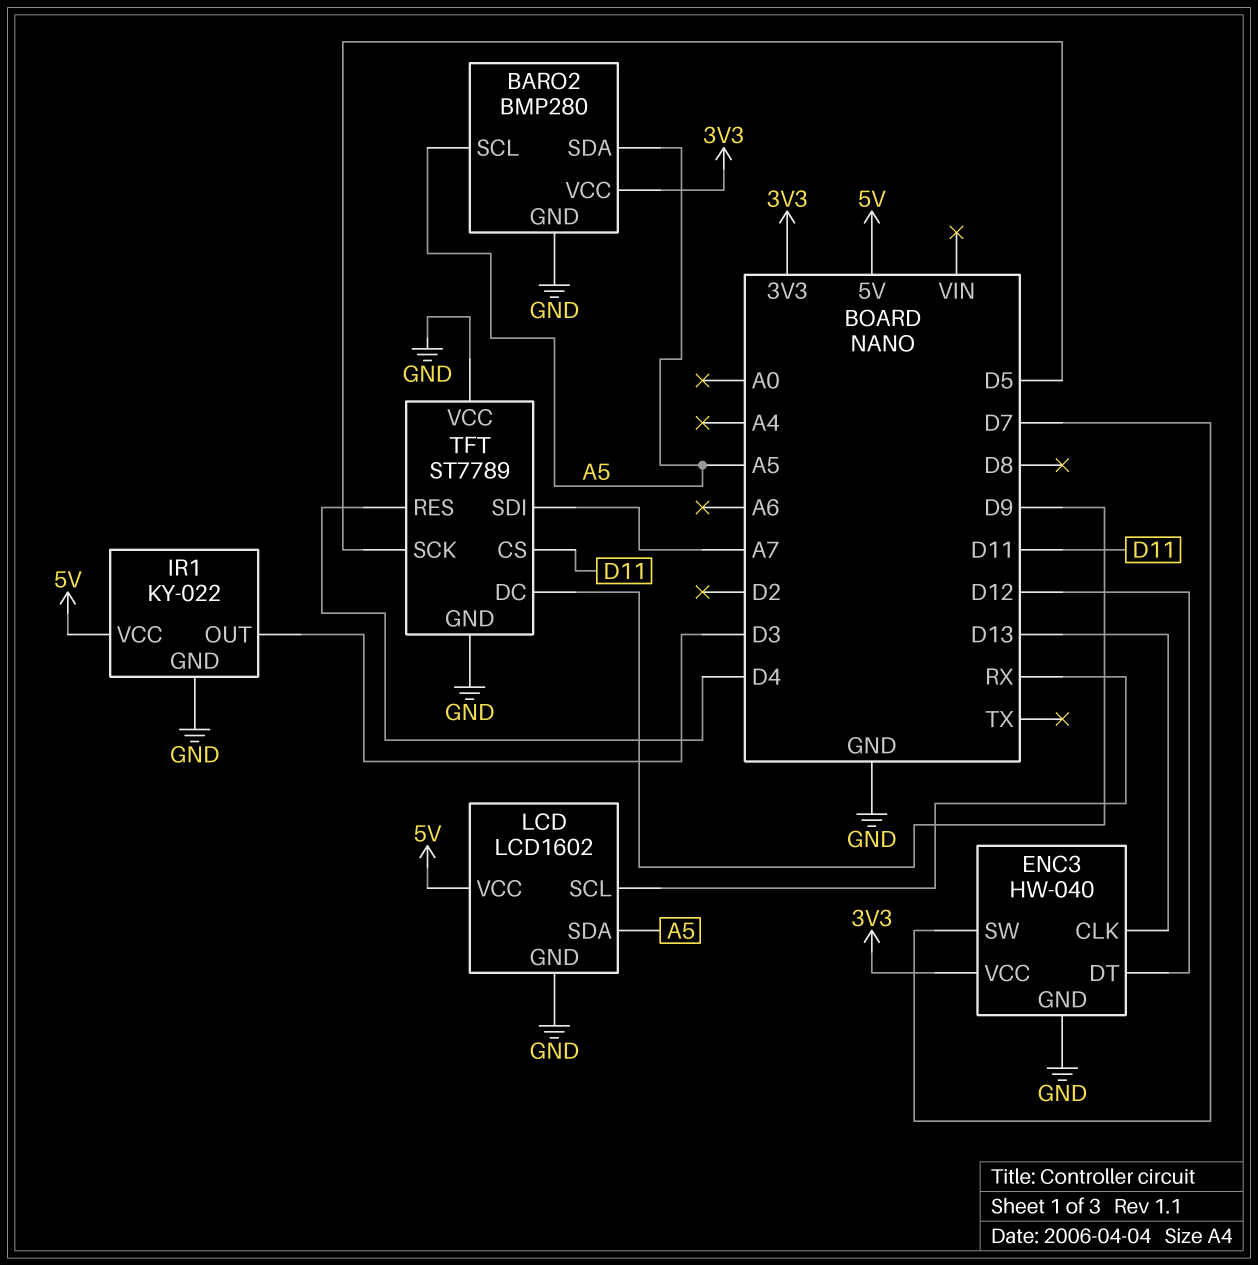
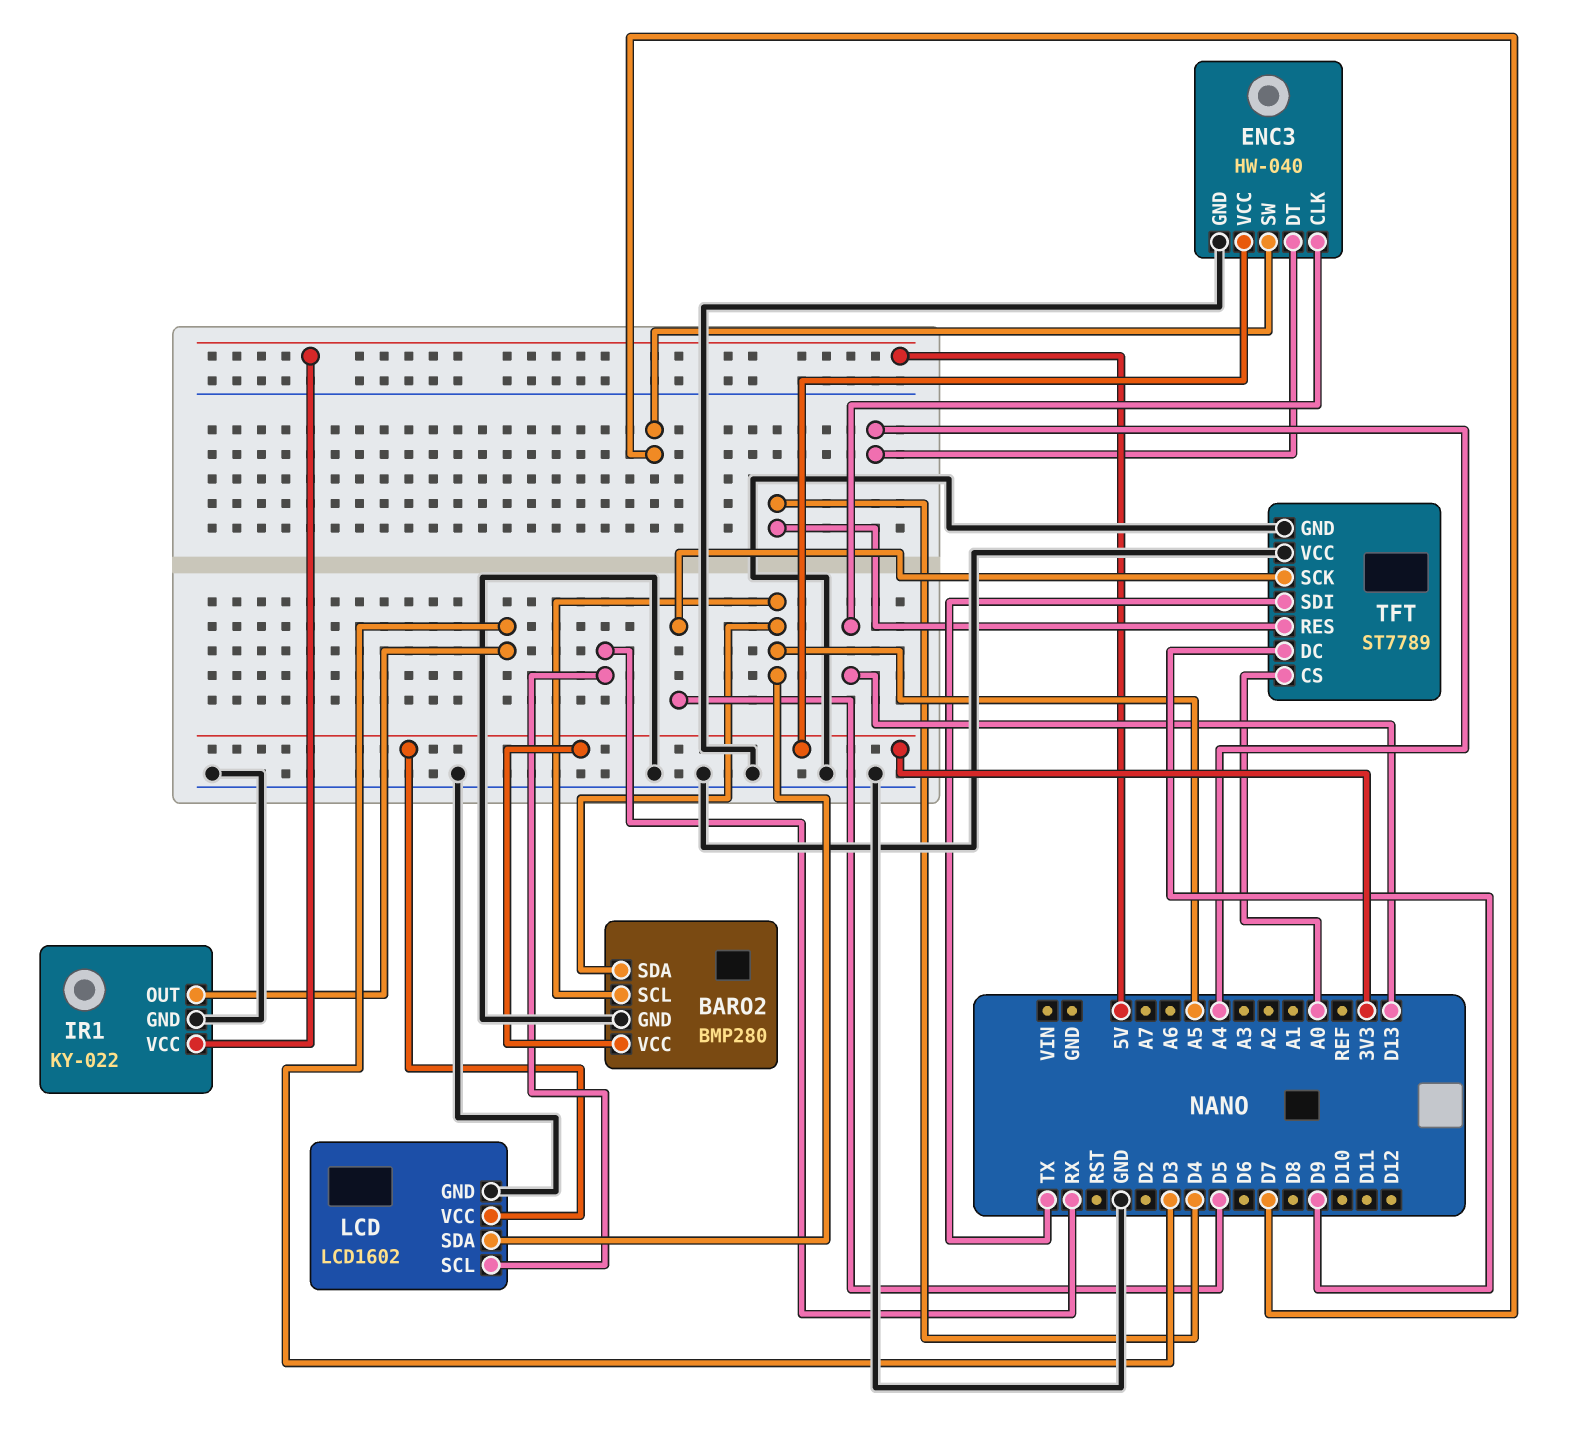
ENC3 pin DT: D12 -> A4
LCD pin VCC: 5V -> 3V3
TFT pin CS: D11 -> A0
TFT pin SDI: A7 -> TX

